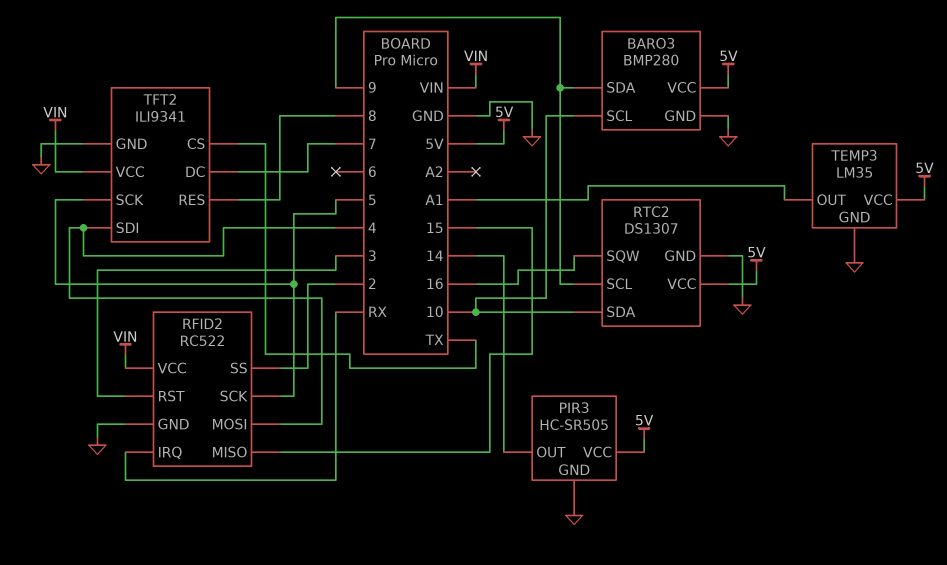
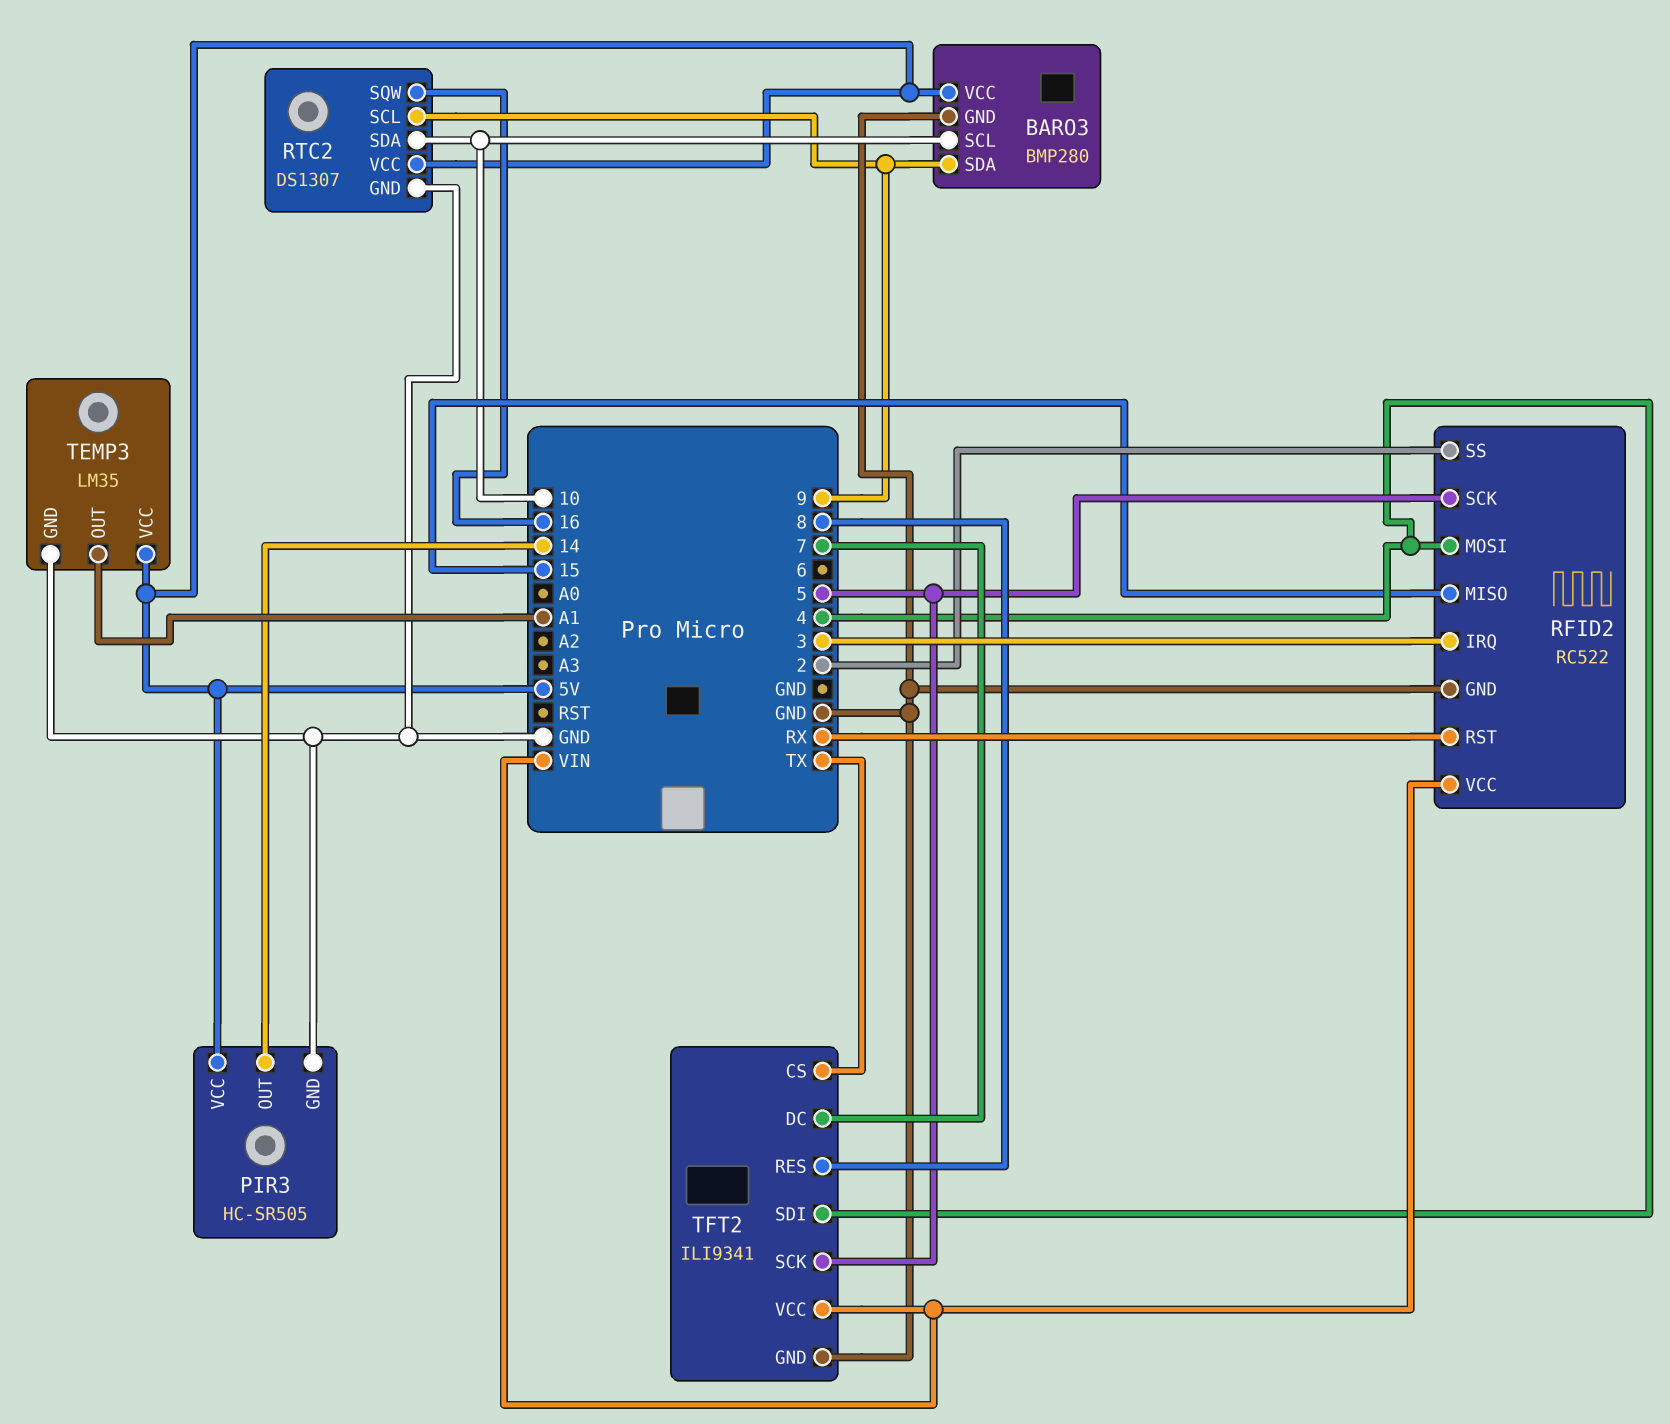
RFID2 pin IRQ: RX -> 3
RFID2 pin RST: 3 -> RX

